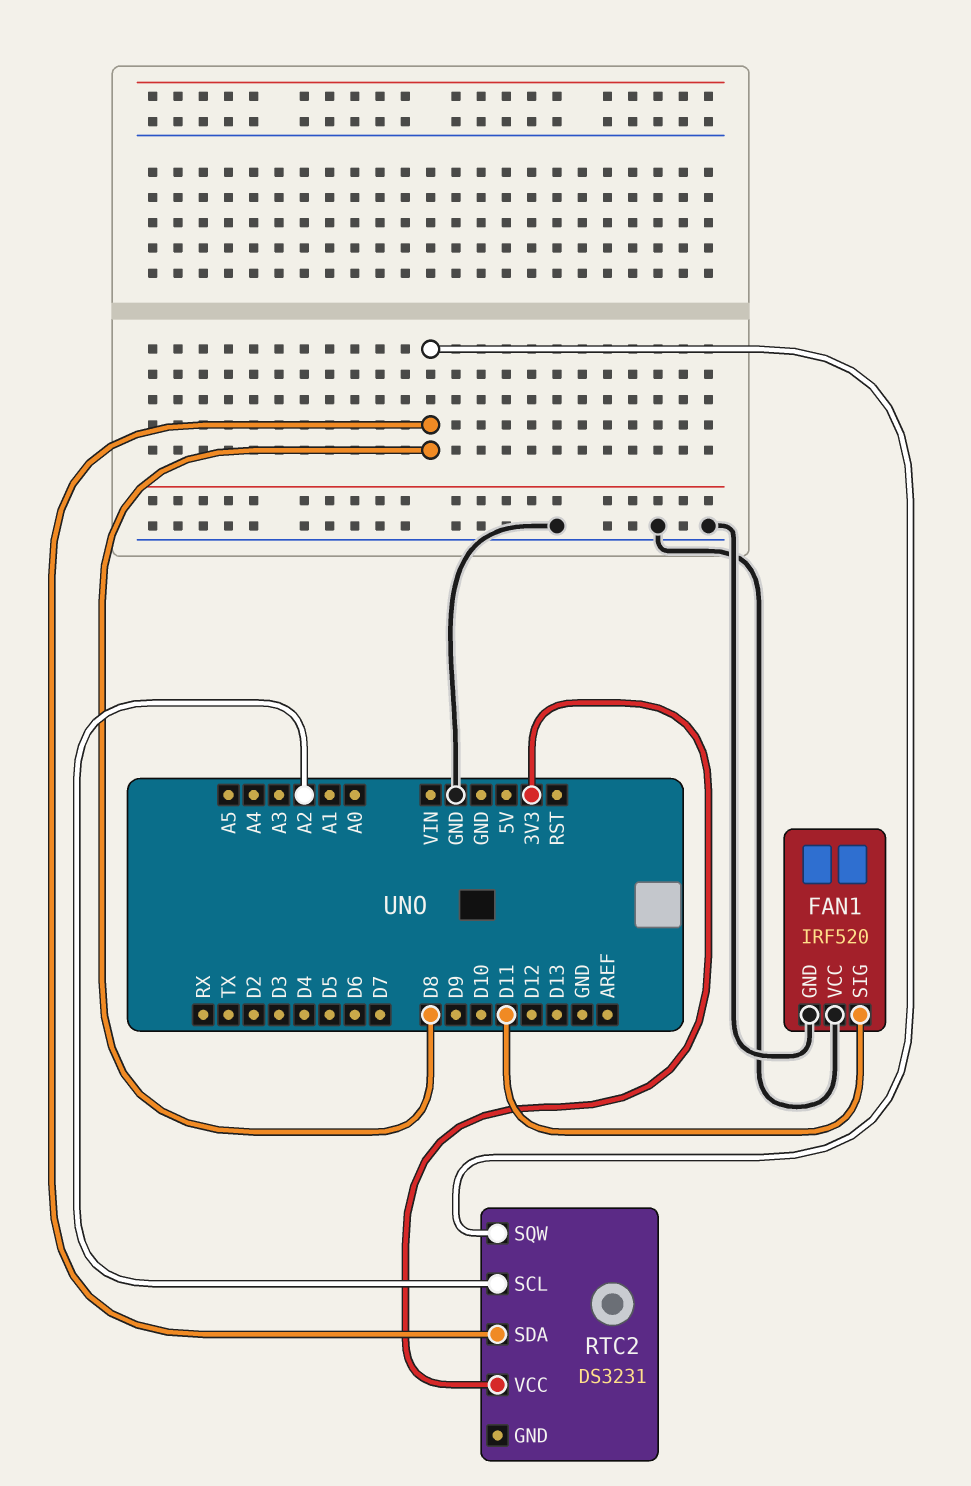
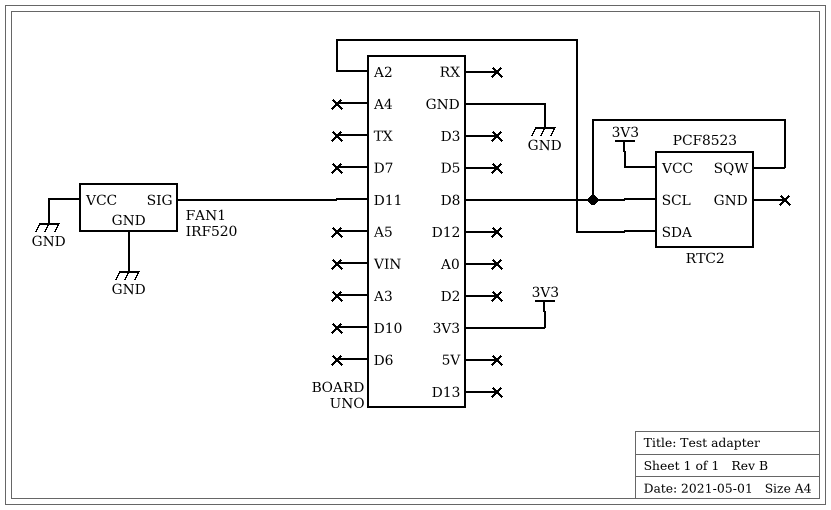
RTC2: DS3231 -> PCF8523
RTC2 pin SCL: A2 -> D8
RTC2 pin SDA: D8 -> A2

